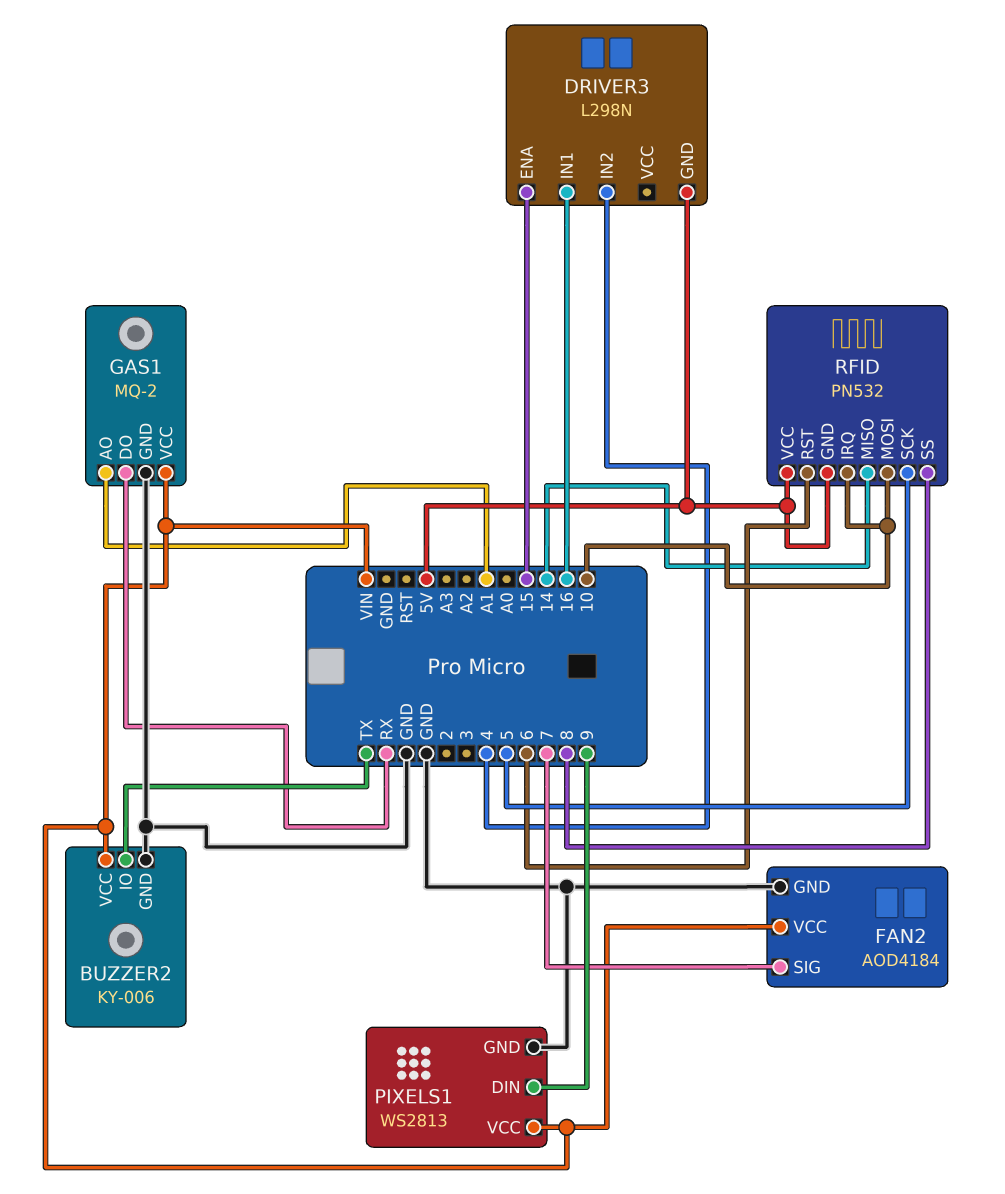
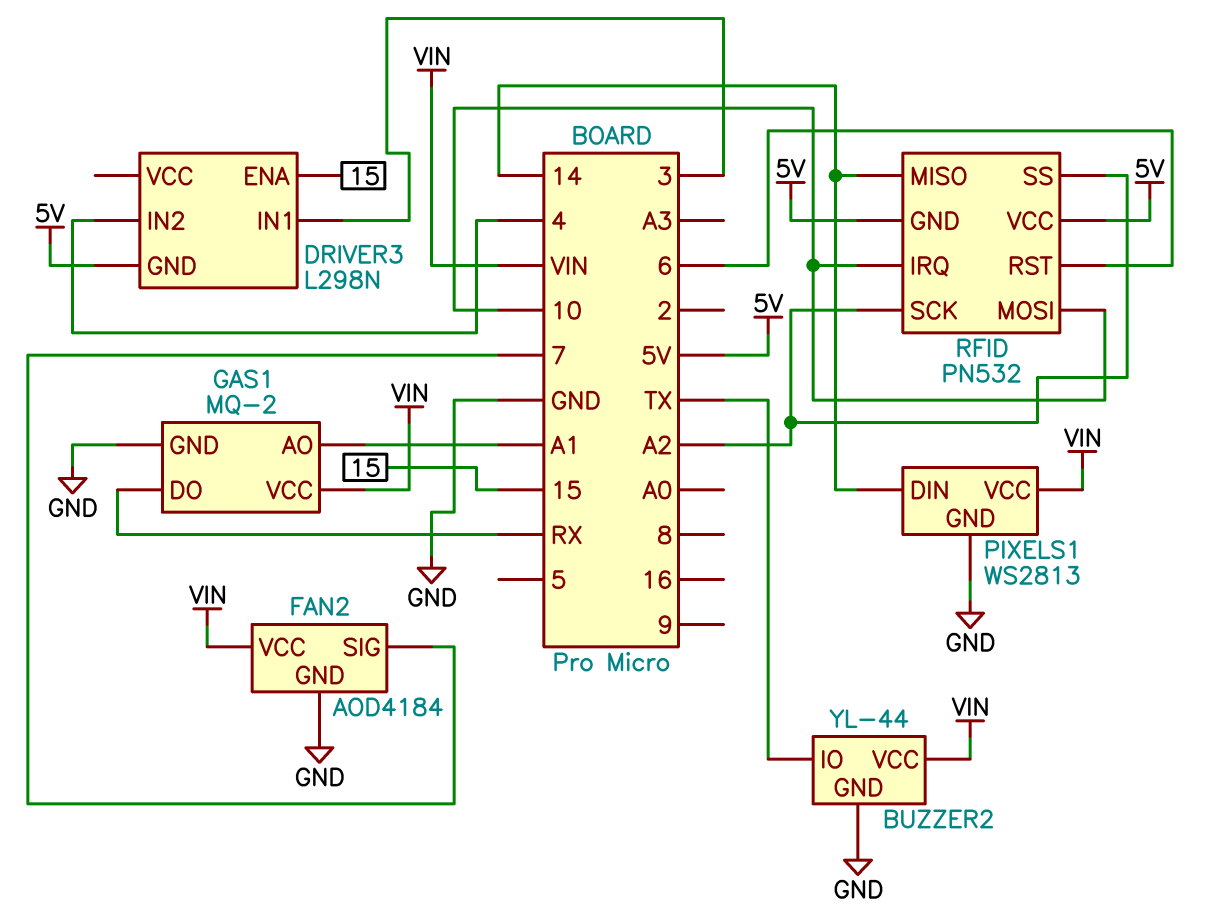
BUZZER2: KY-006 -> YL-44
DRIVER3 pin IN1: 16 -> 3
PIXELS1 pin DIN: 9 -> 14
RFID pin SCK: 5 -> A2
RFID pin SS: 8 -> A2

